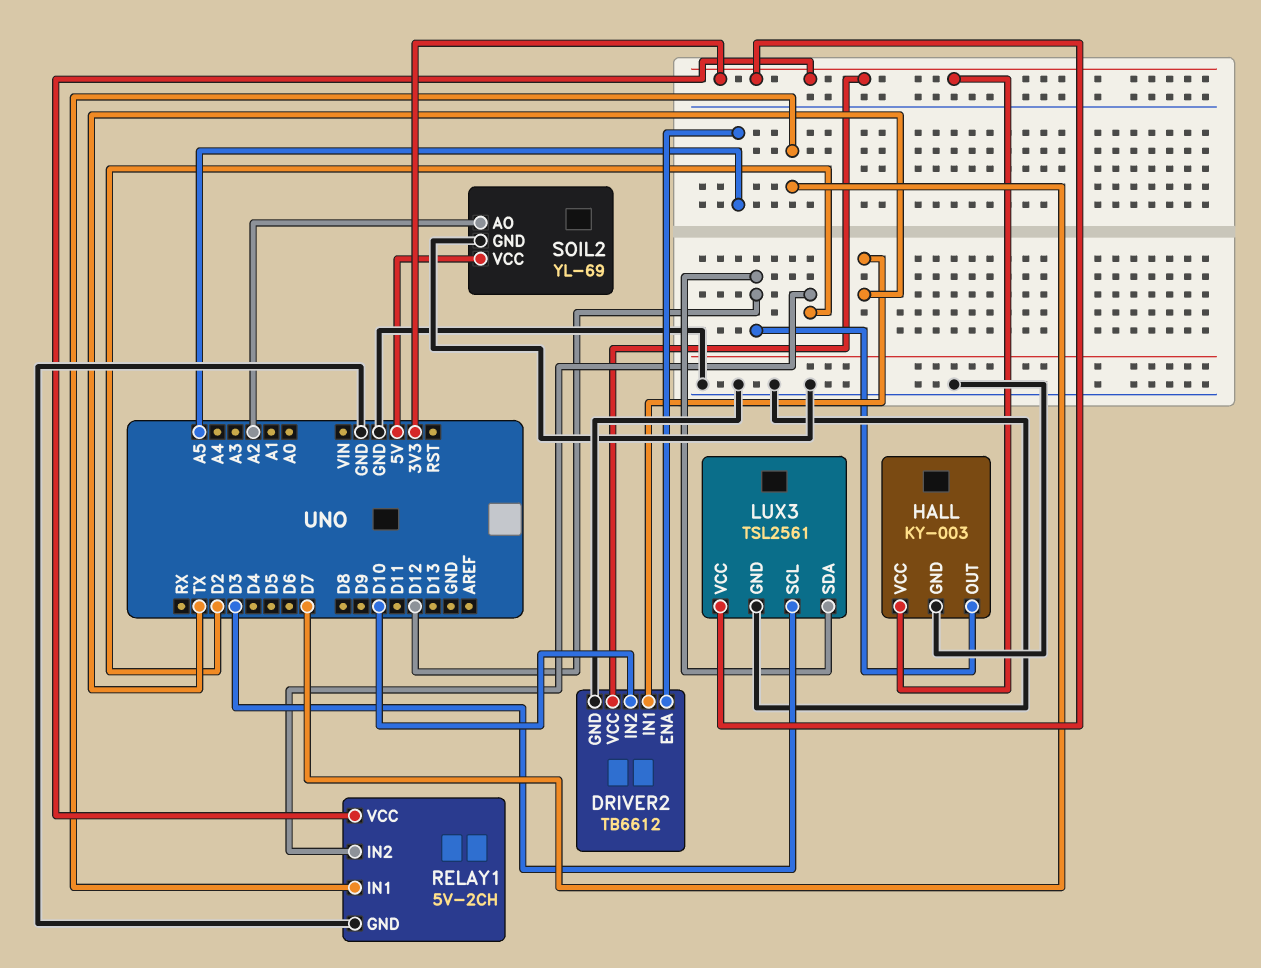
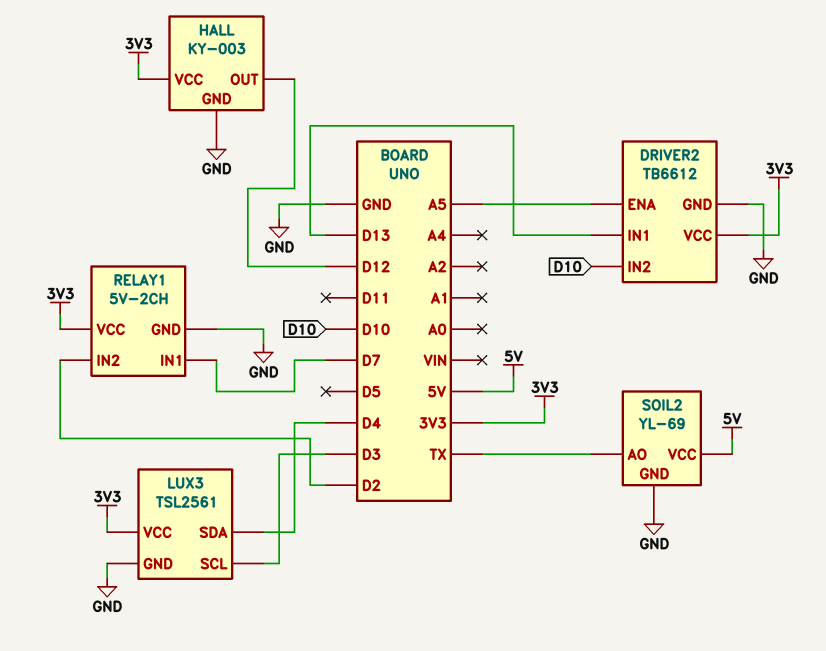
DRIVER2 pin IN1: TX -> D13
LUX3 pin SDA: D12 -> D4
SOIL2 pin AO: A2 -> TX

